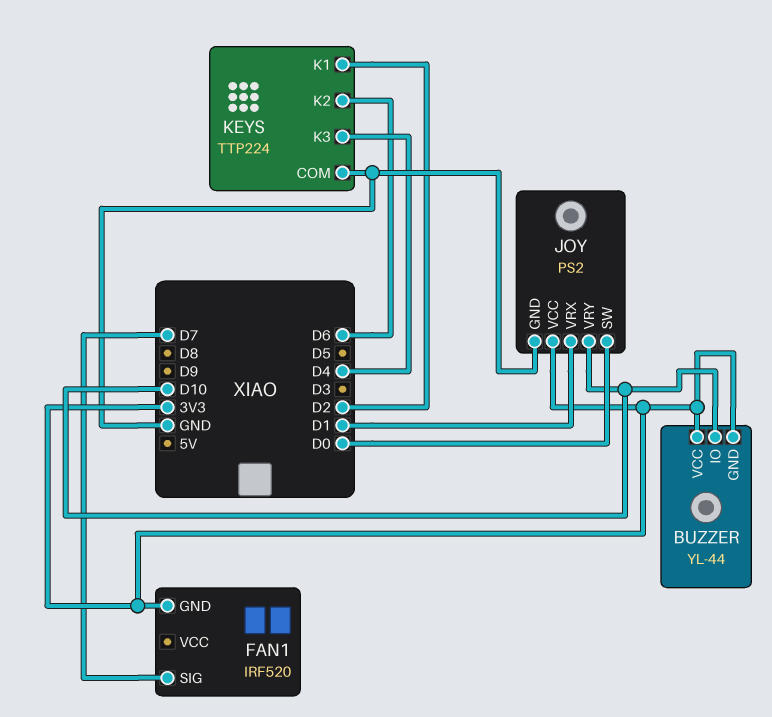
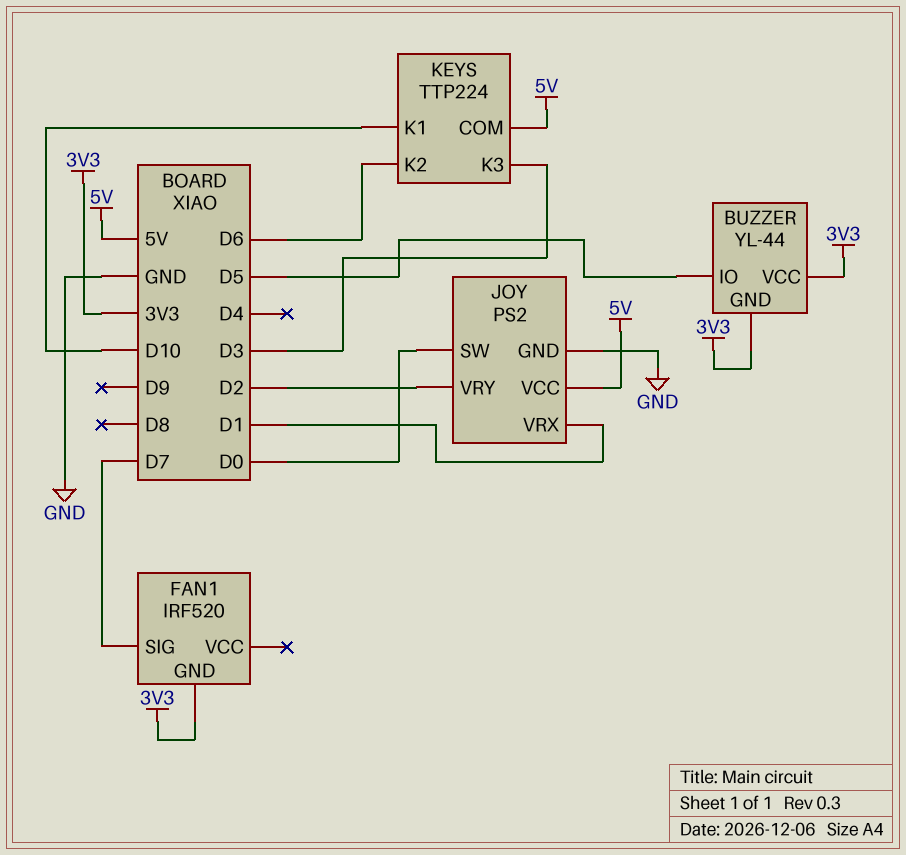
BUZZER pin IO: D10 -> D5
JOY pin VCC: 3V3 -> 5V
JOY pin VRY: D10 -> D2
KEYS pin COM: GND -> 5V
KEYS pin K1: D2 -> D10
KEYS pin K3: D4 -> D3

